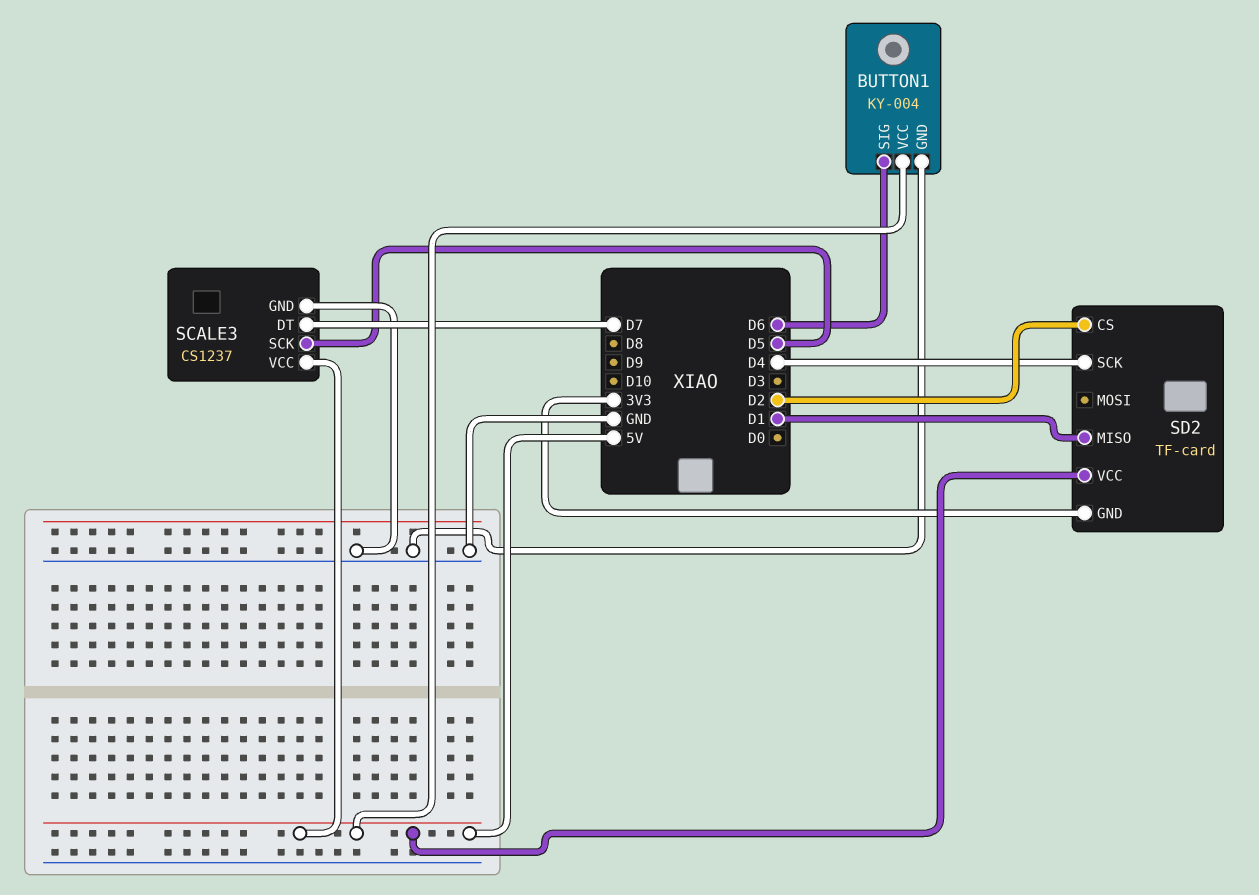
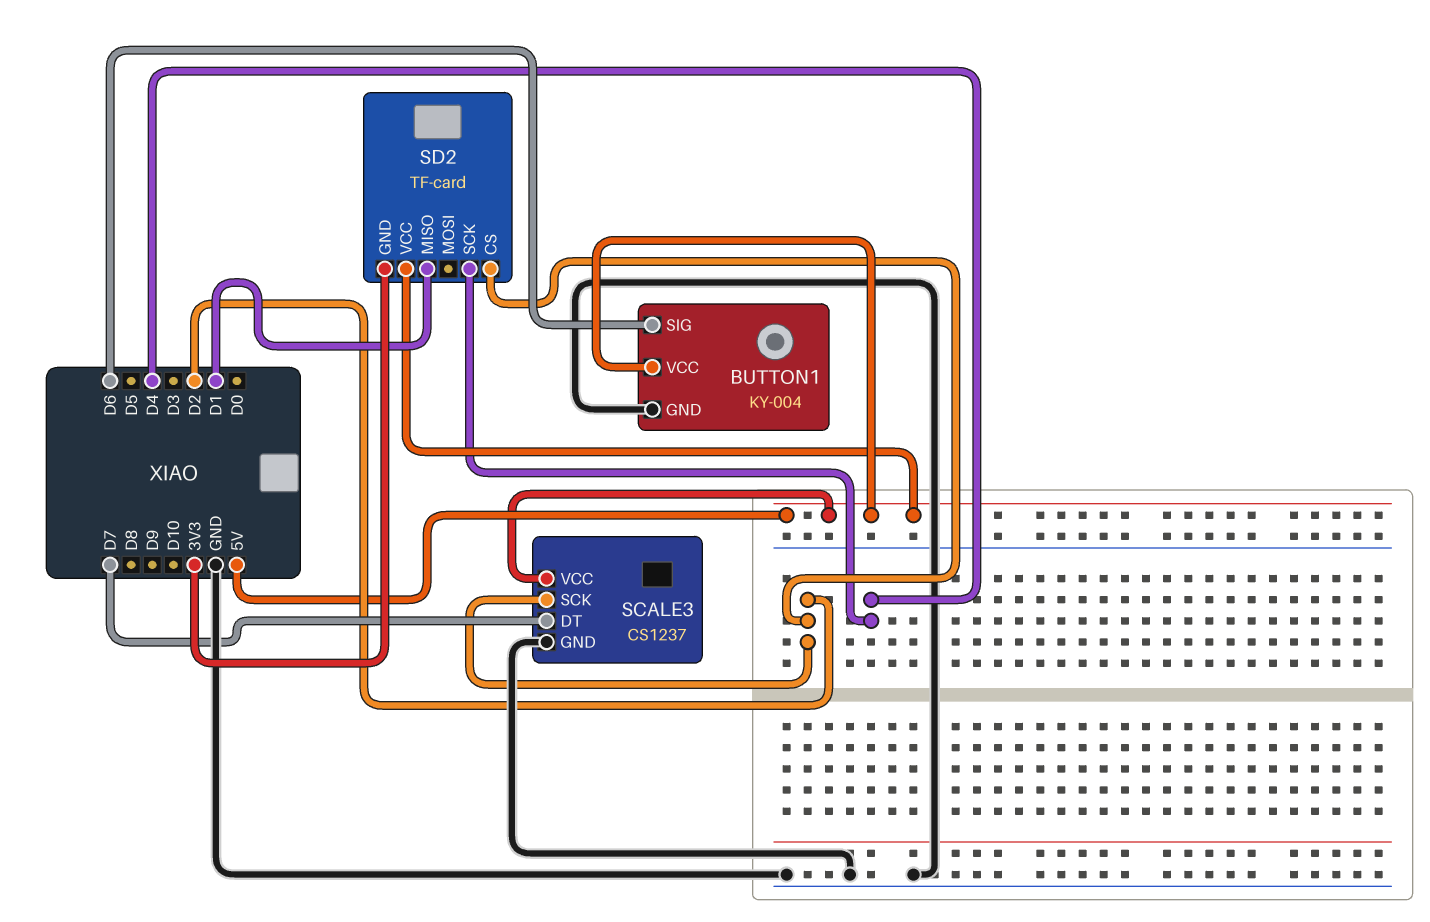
SCALE3 pin SCK: D5 -> D2

